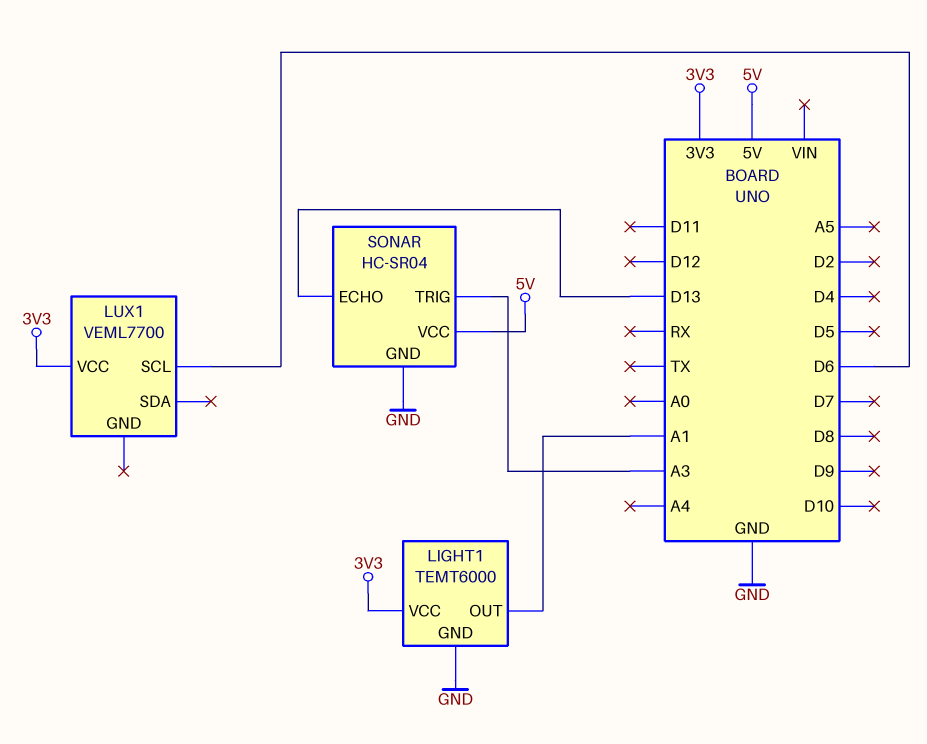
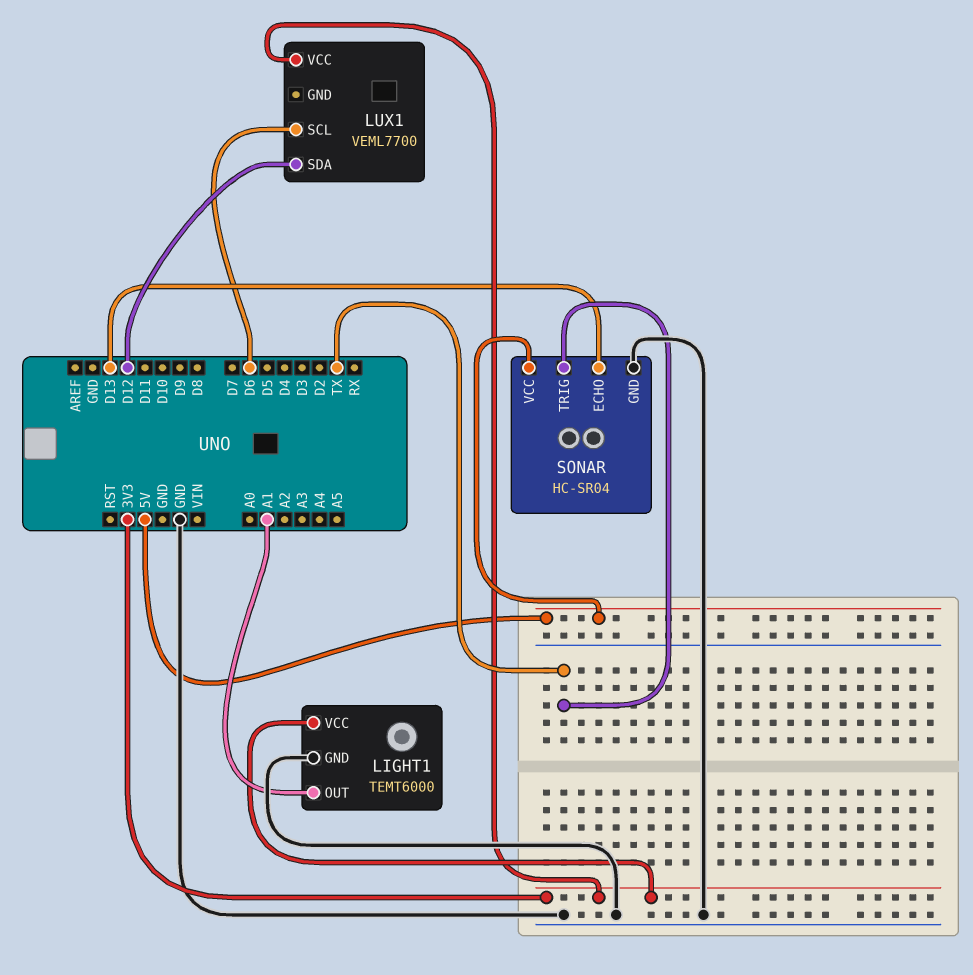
LUX1 pin SDA: none -> D12
SONAR pin TRIG: A3 -> TX

